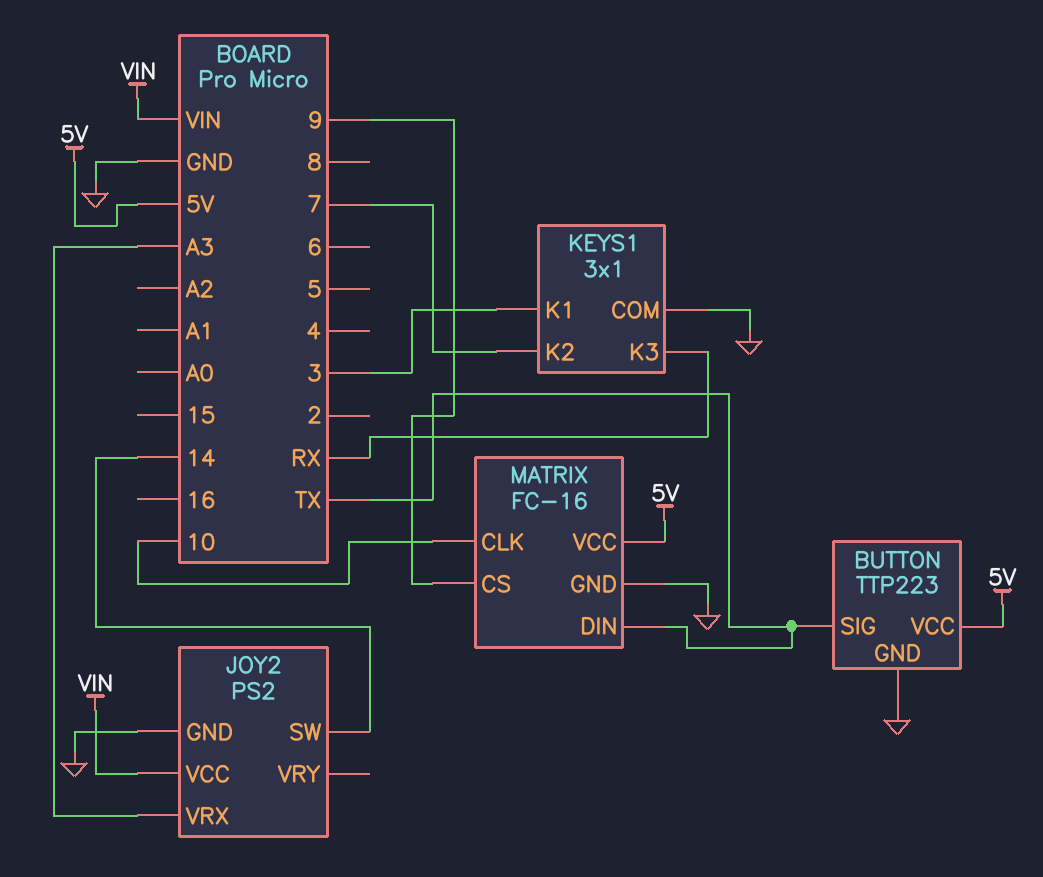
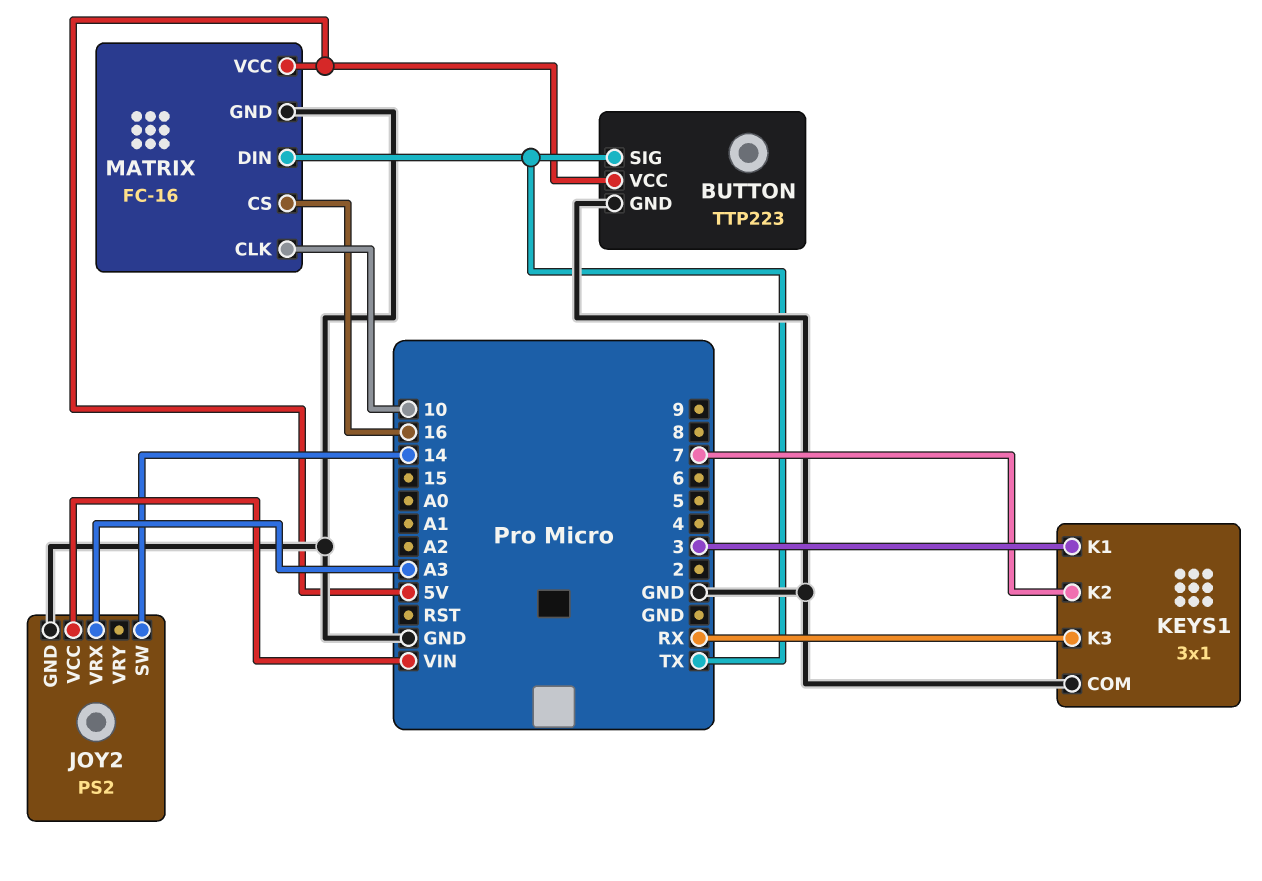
MATRIX pin CS: 9 -> 16

